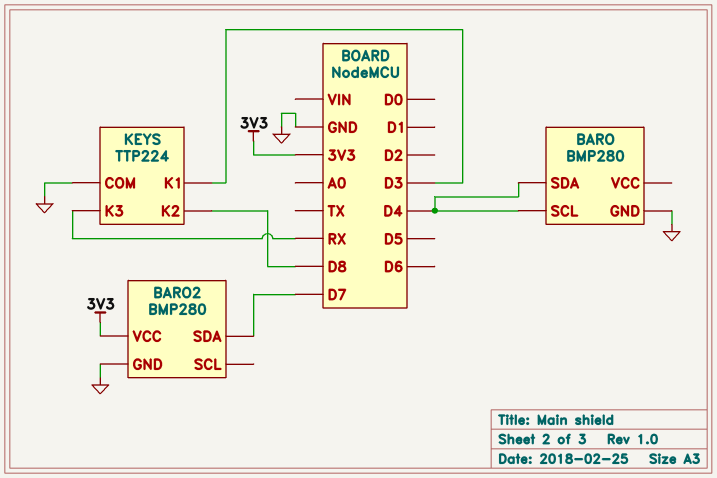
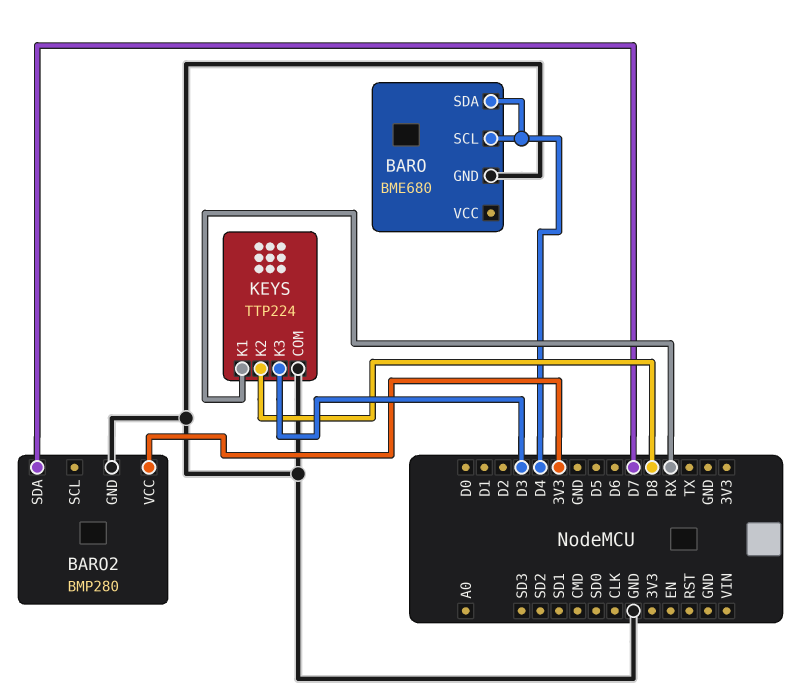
BARO: BMP280 -> BME680
KEYS pin K1: D3 -> RX
KEYS pin K3: RX -> D3

